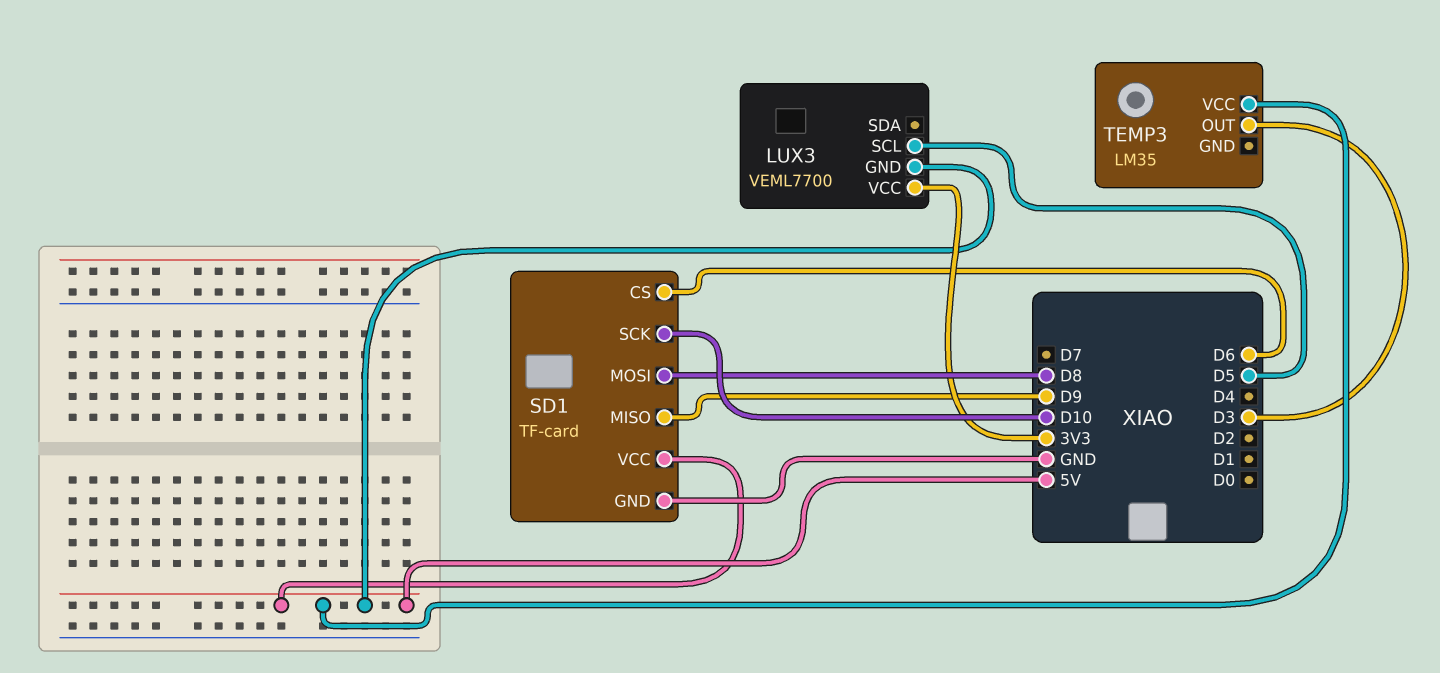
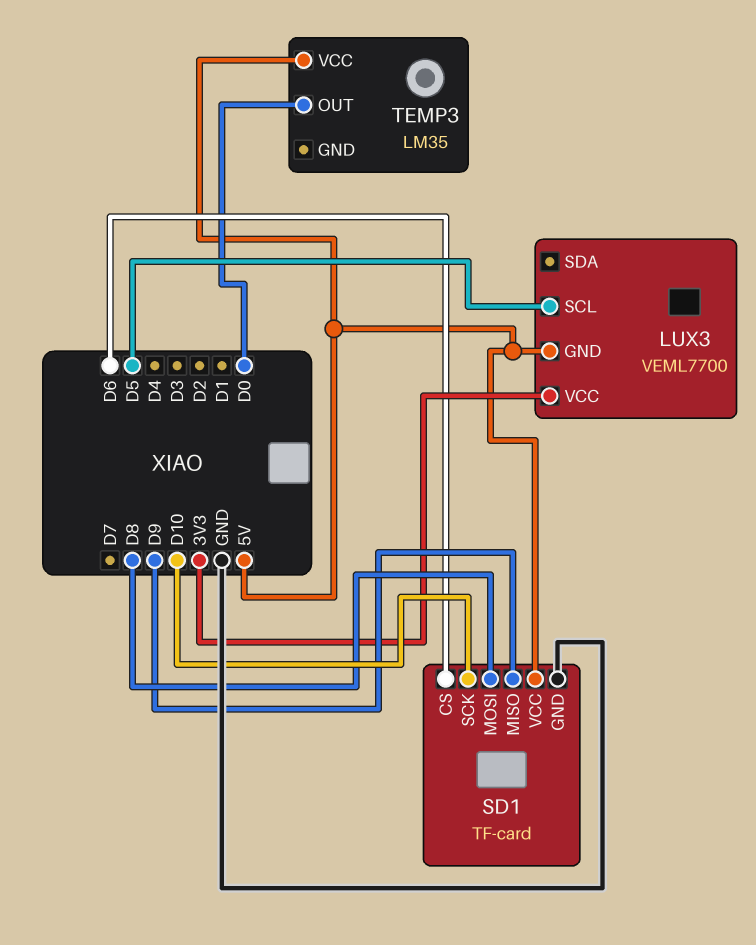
TEMP3 pin OUT: D3 -> D0

